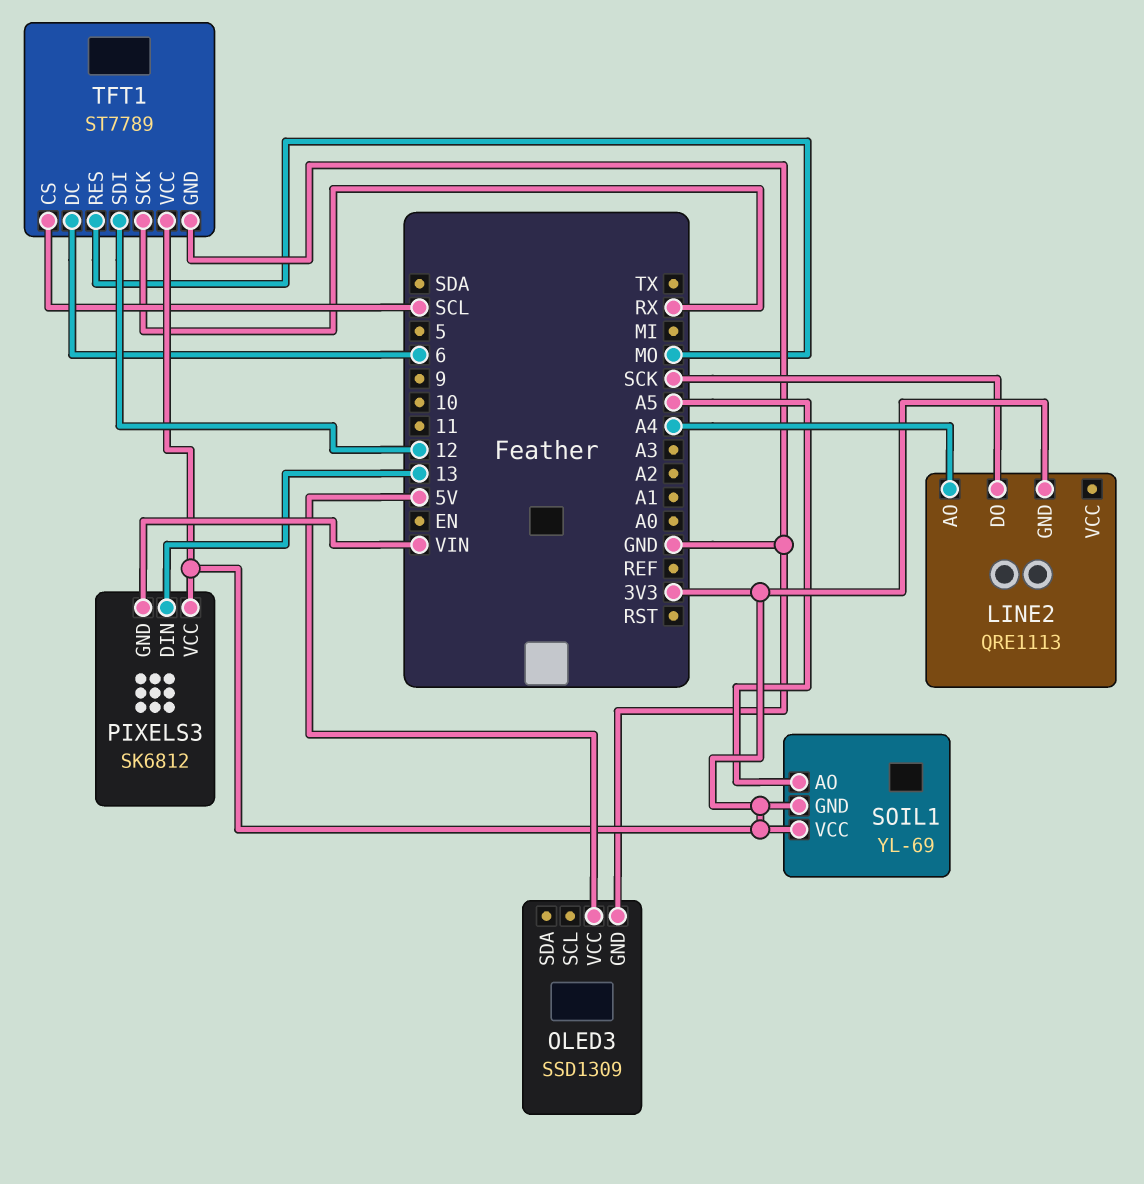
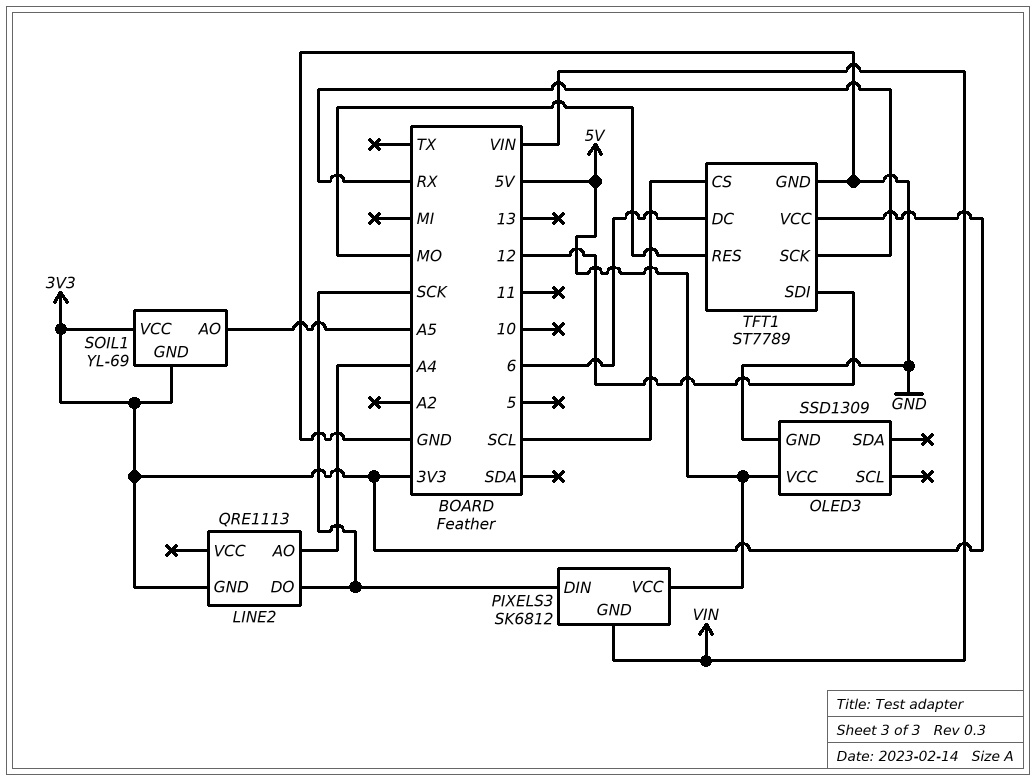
PIXELS3 pin DIN: 13 -> SCK
PIXELS3 pin VCC: 3V3 -> 5V

